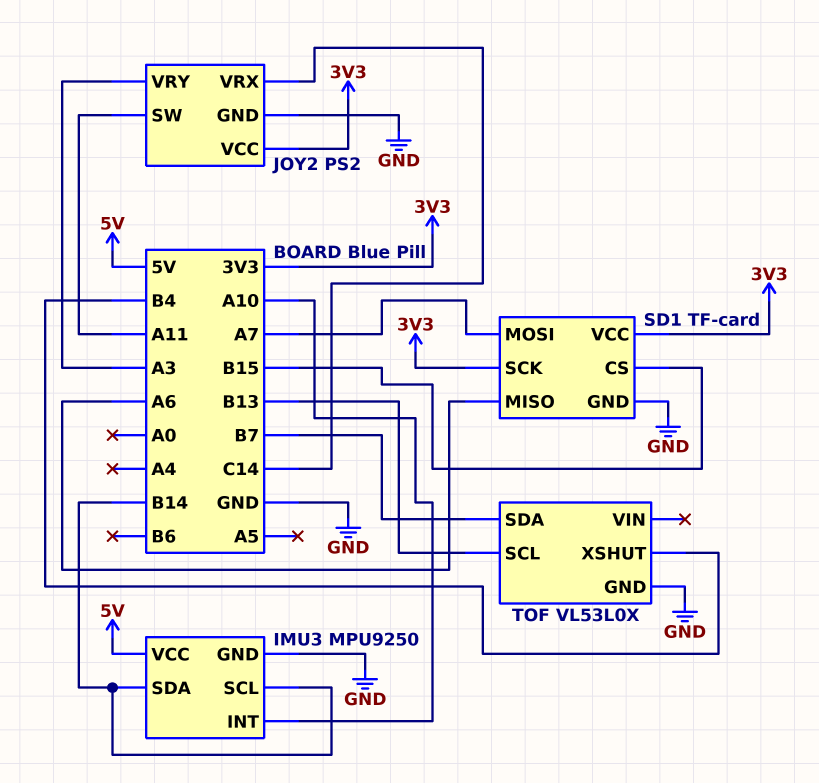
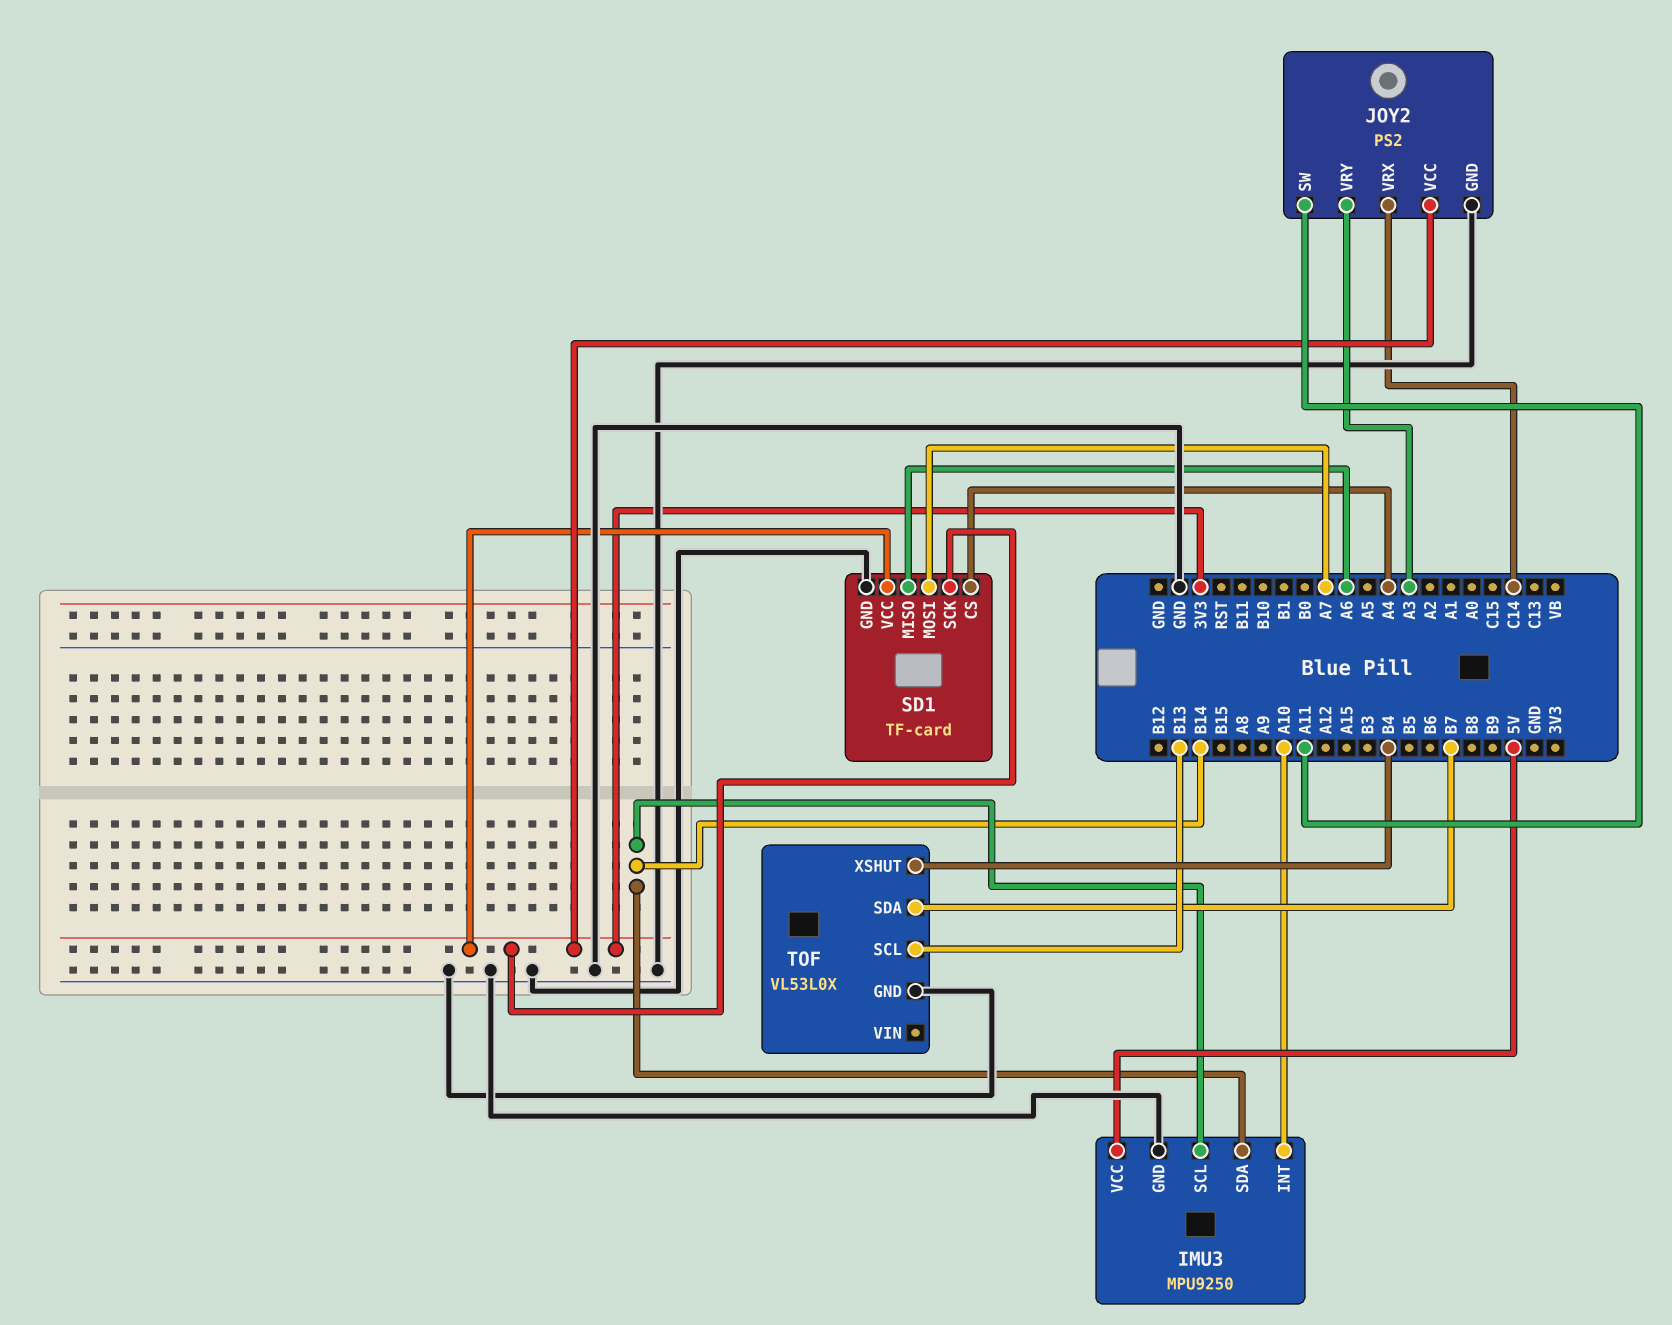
SD1 pin CS: B15 -> A4

